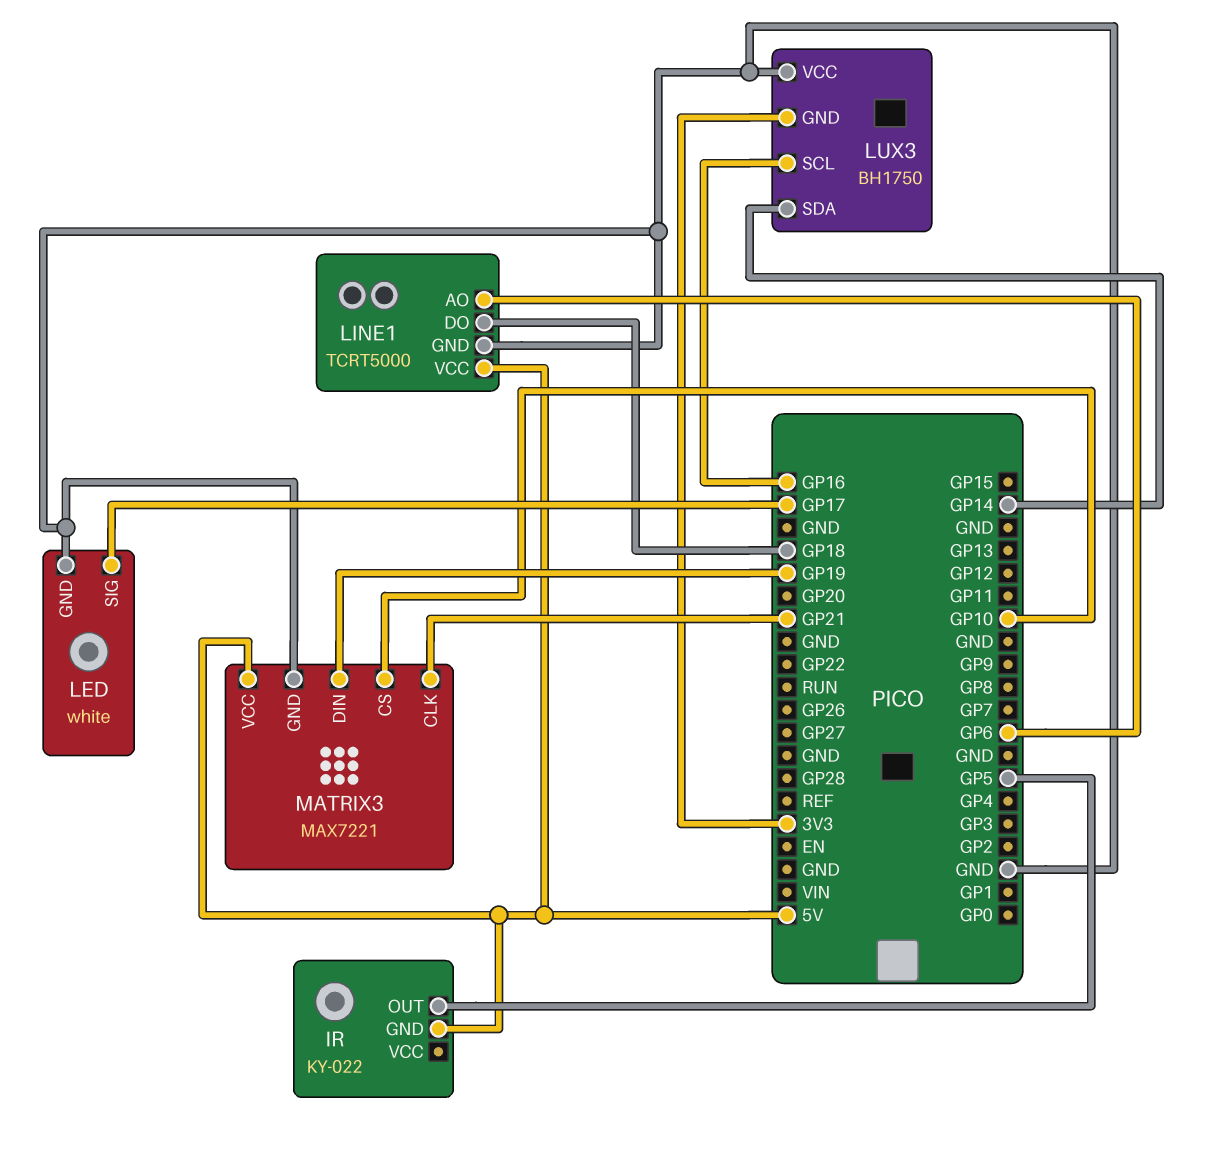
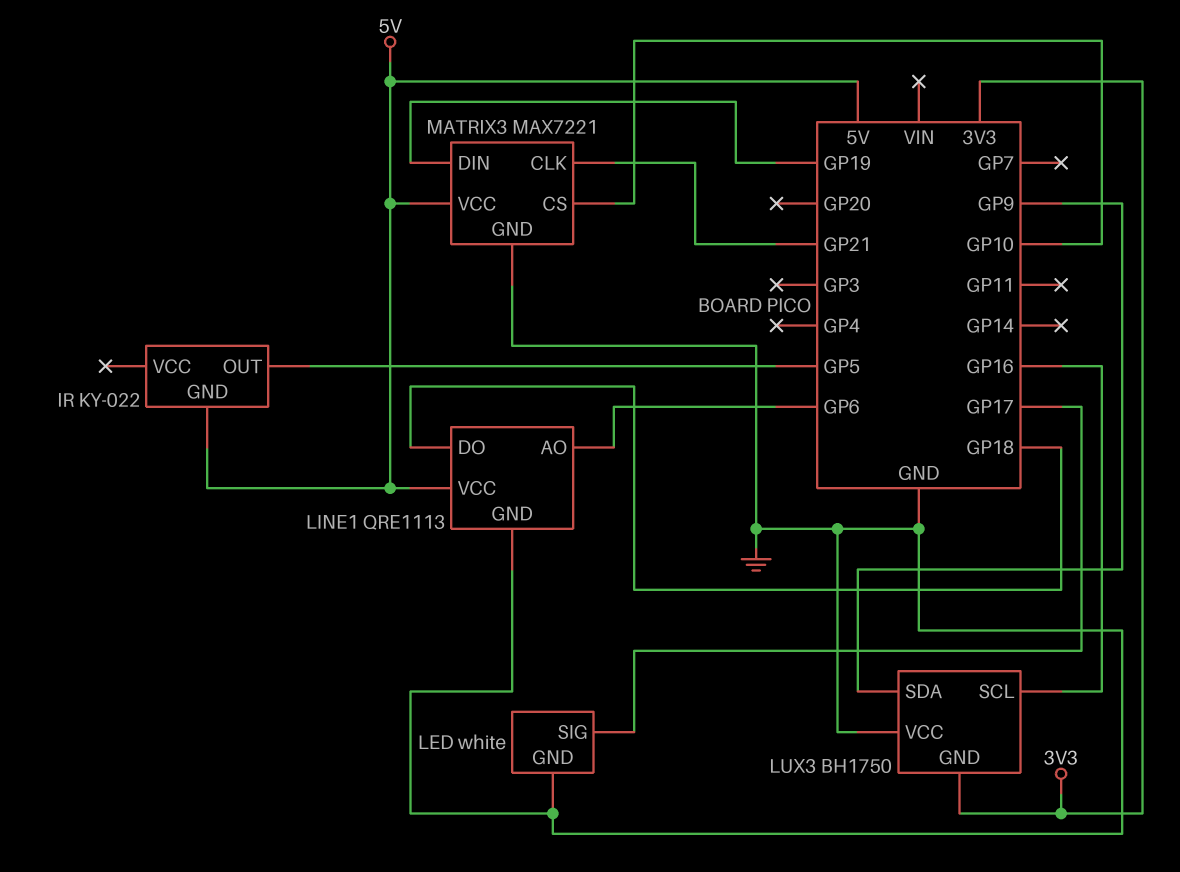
LINE1: TCRT5000 -> QRE1113
LUX3 pin SDA: GP14 -> GP9

